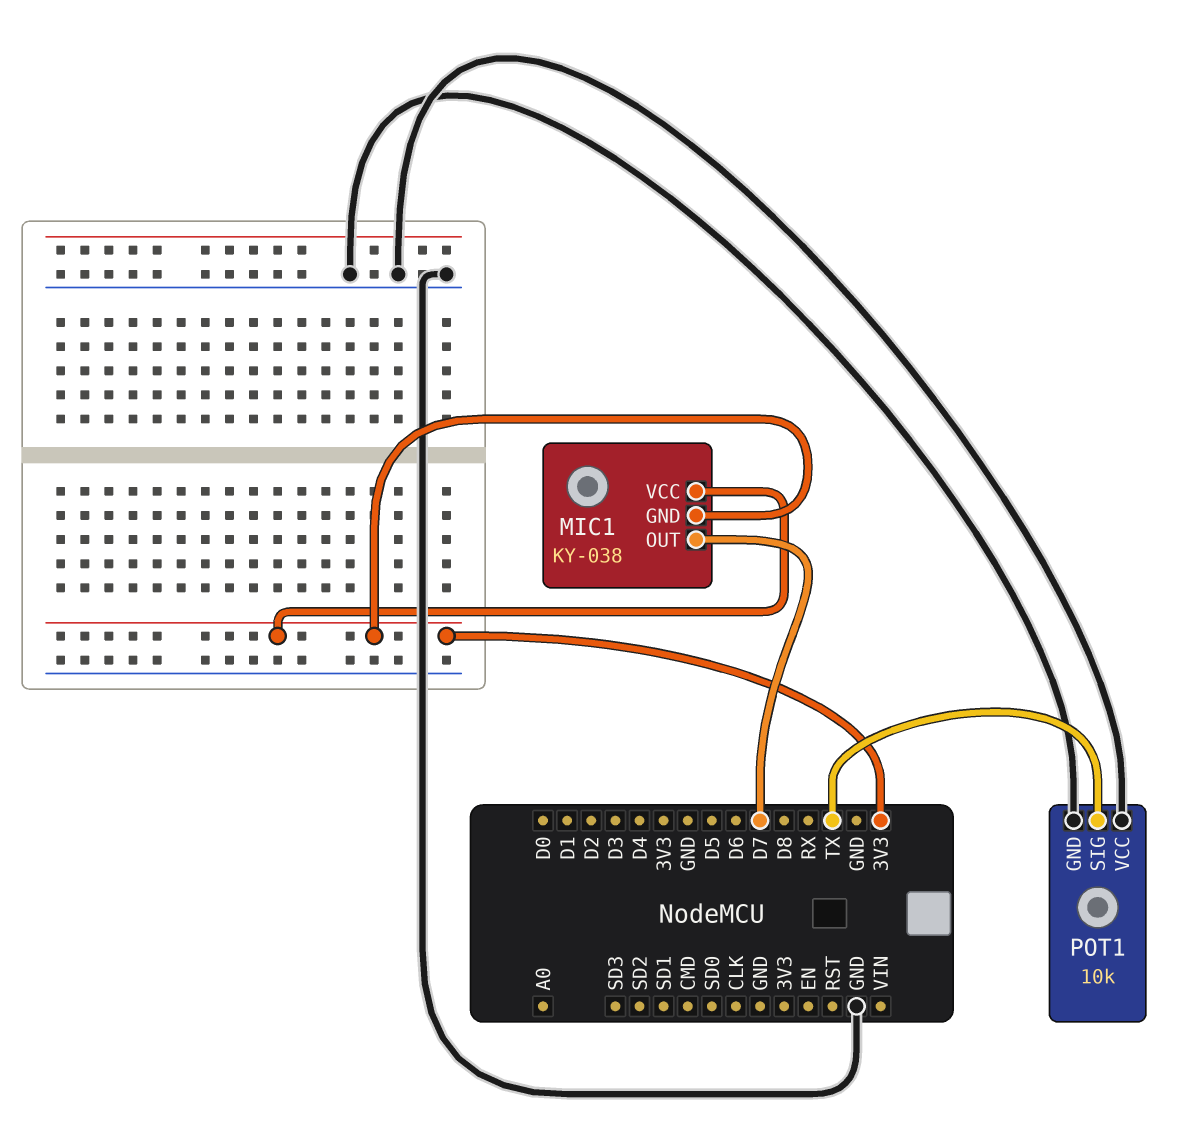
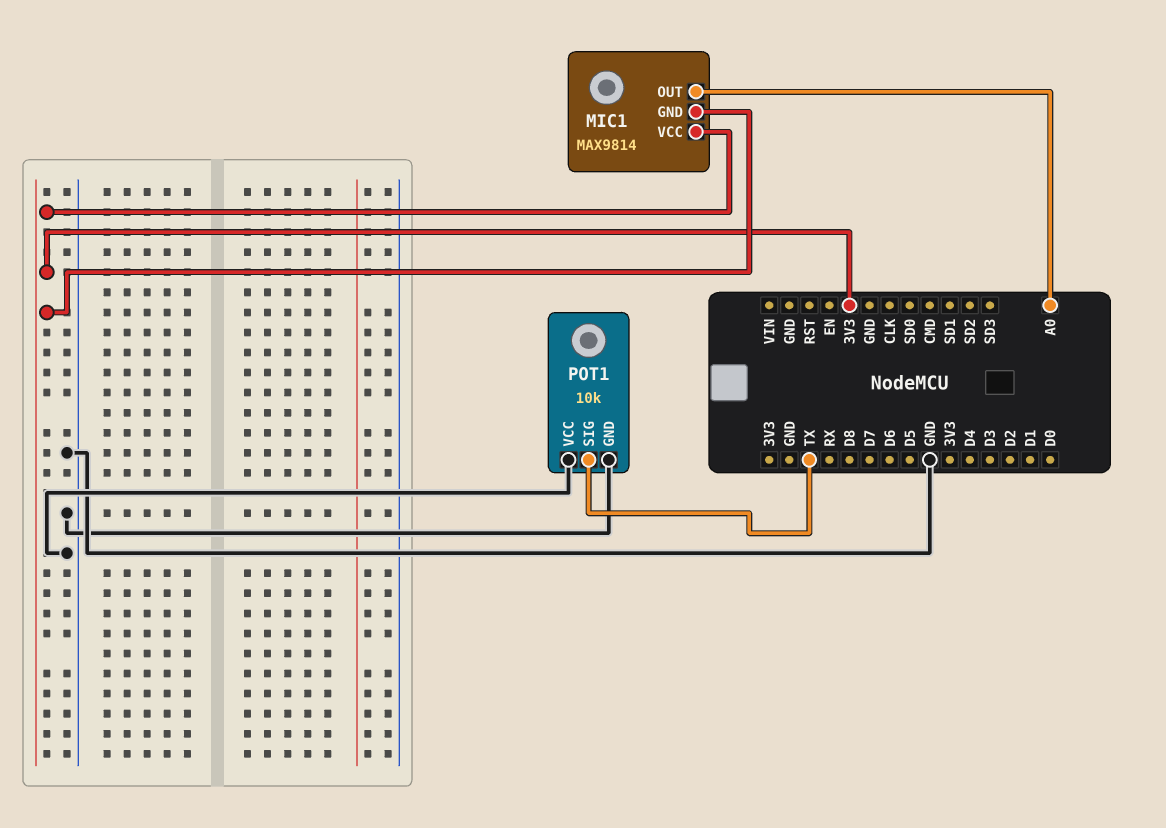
MIC1: KY-038 -> MAX9814
MIC1 pin OUT: D7 -> A0

